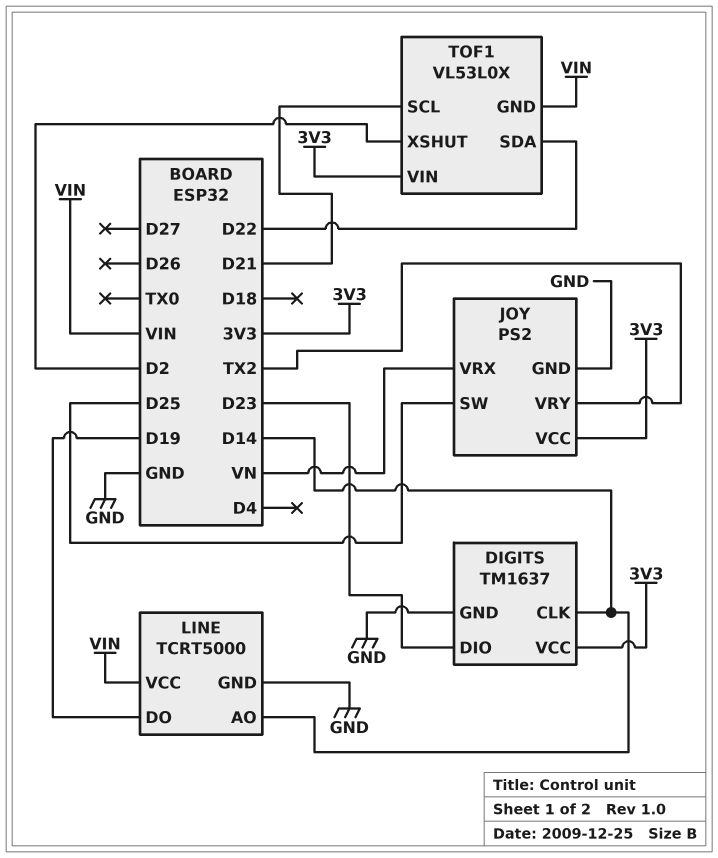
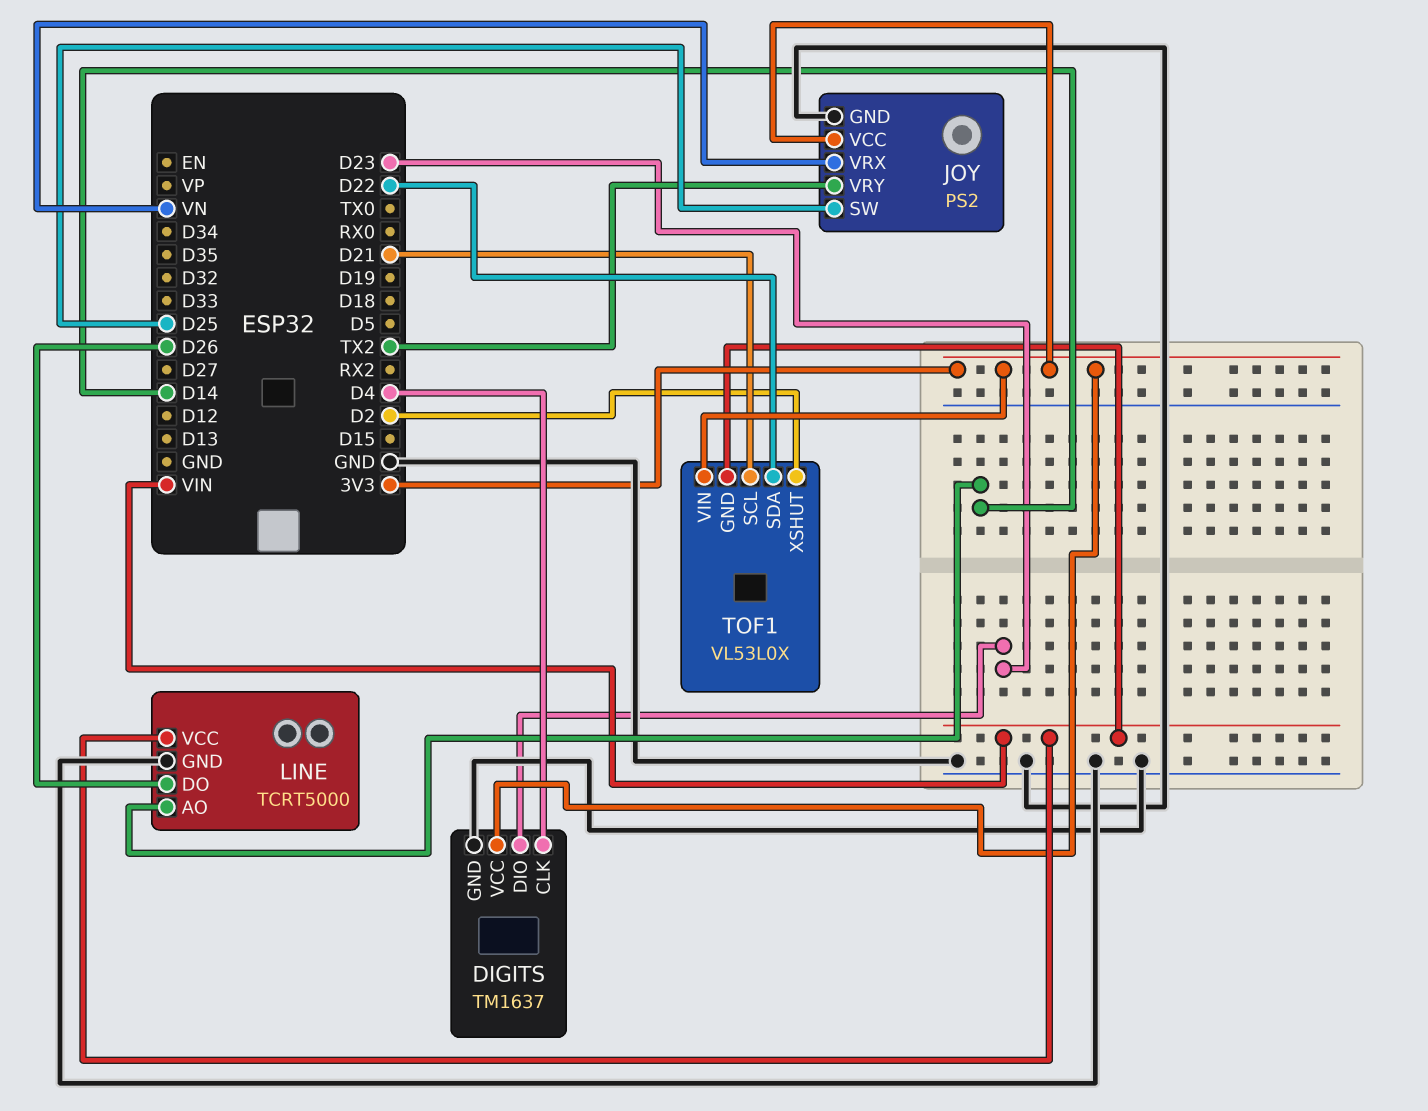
DIGITS pin CLK: D14 -> D4
LINE pin DO: D19 -> D26

